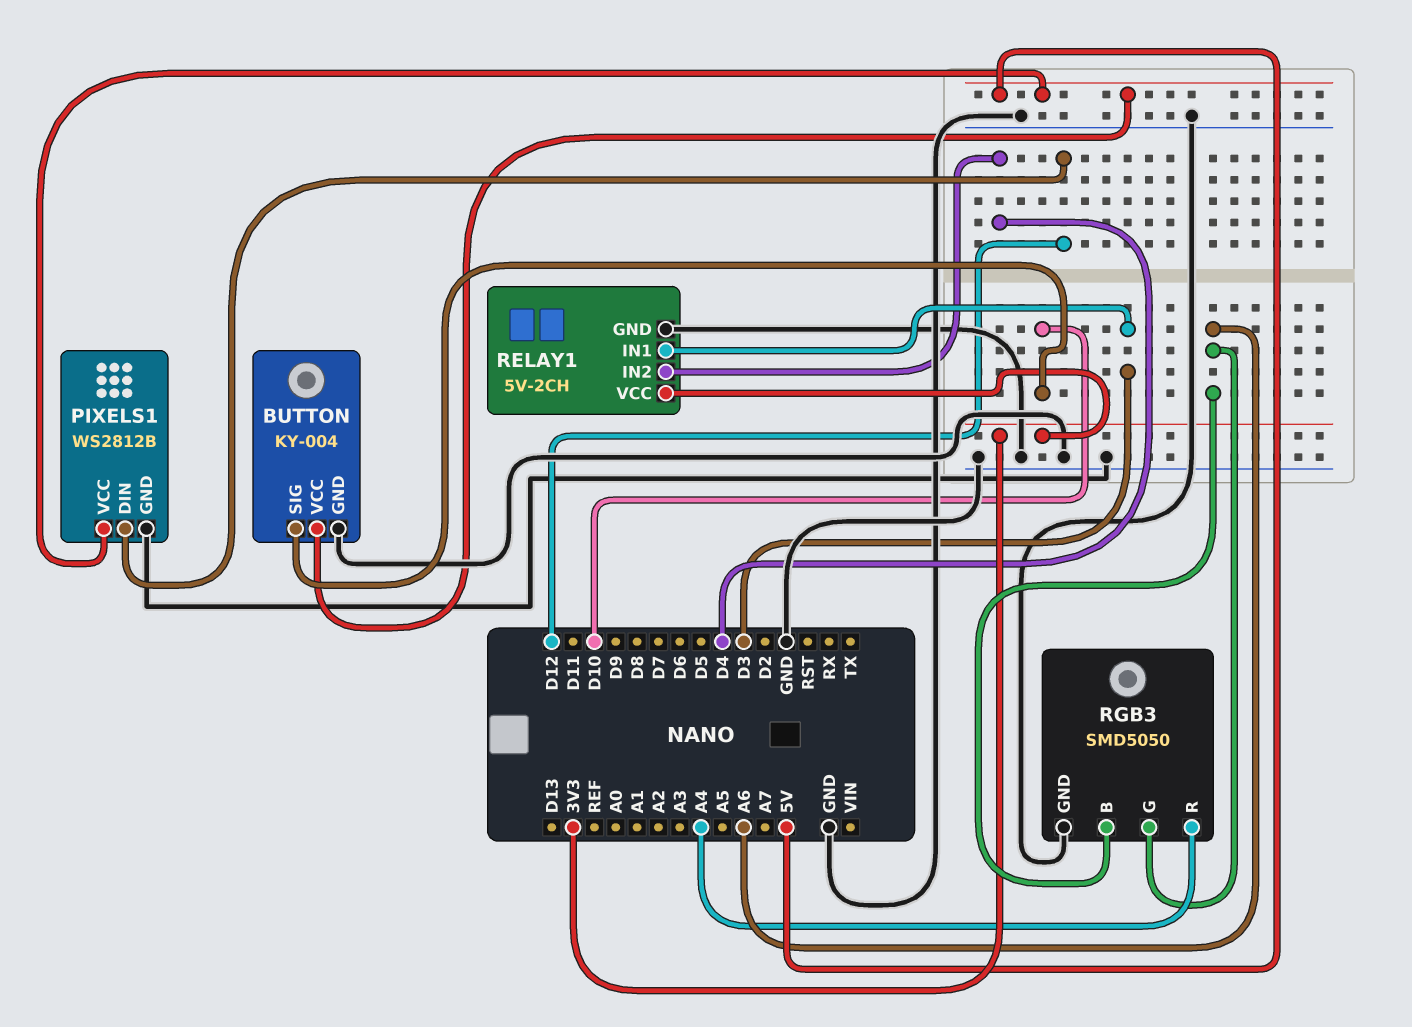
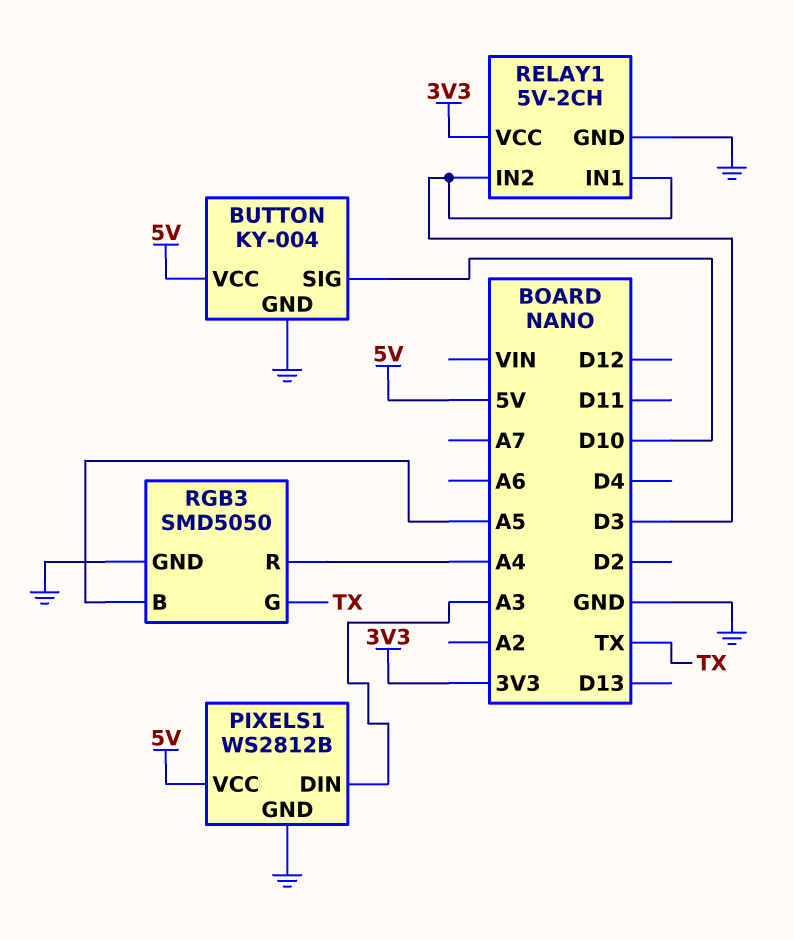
PIXELS1 pin DIN: D12 -> A3
RELAY1 pin IN2: D4 -> D3
RGB3 pin B: A6 -> A5
RGB3 pin G: A6 -> TX

